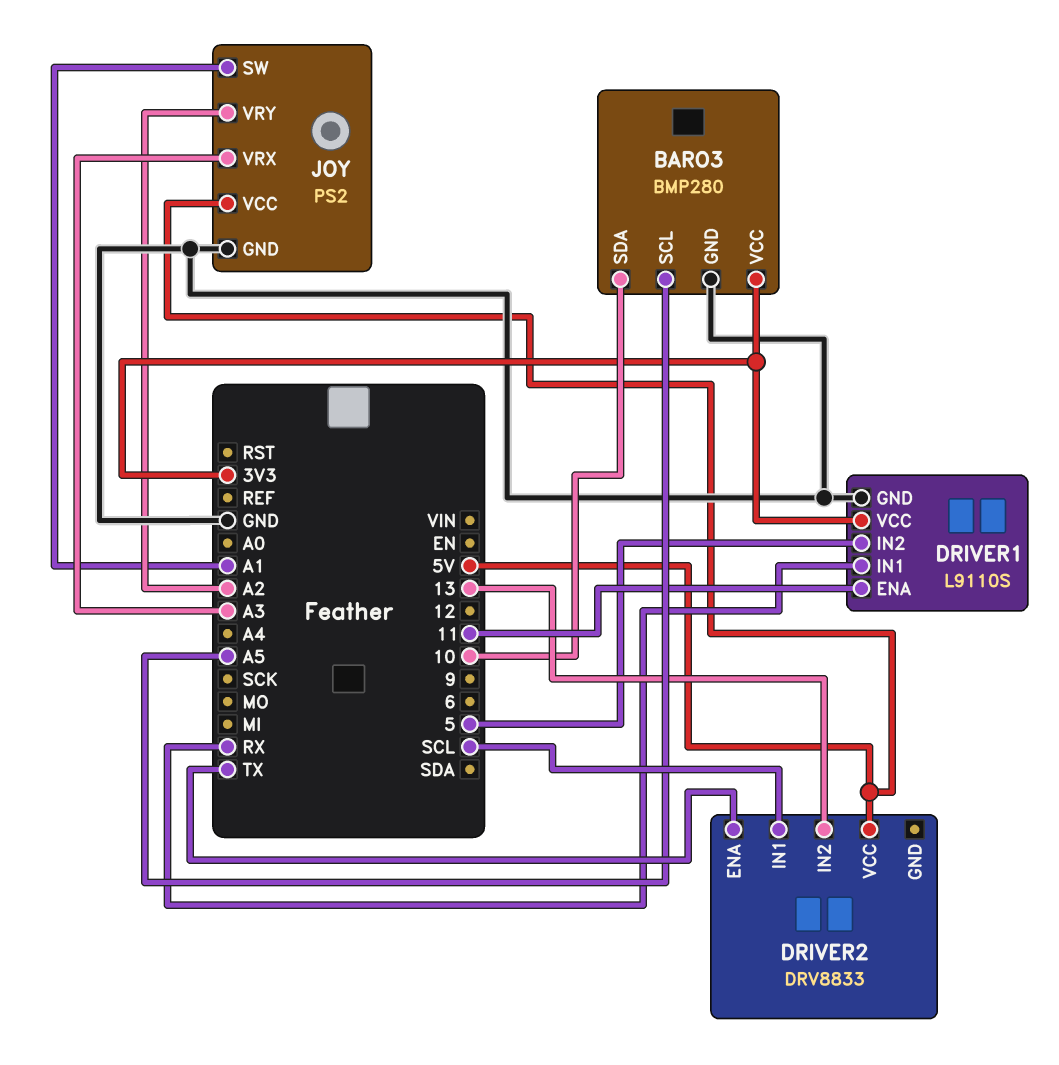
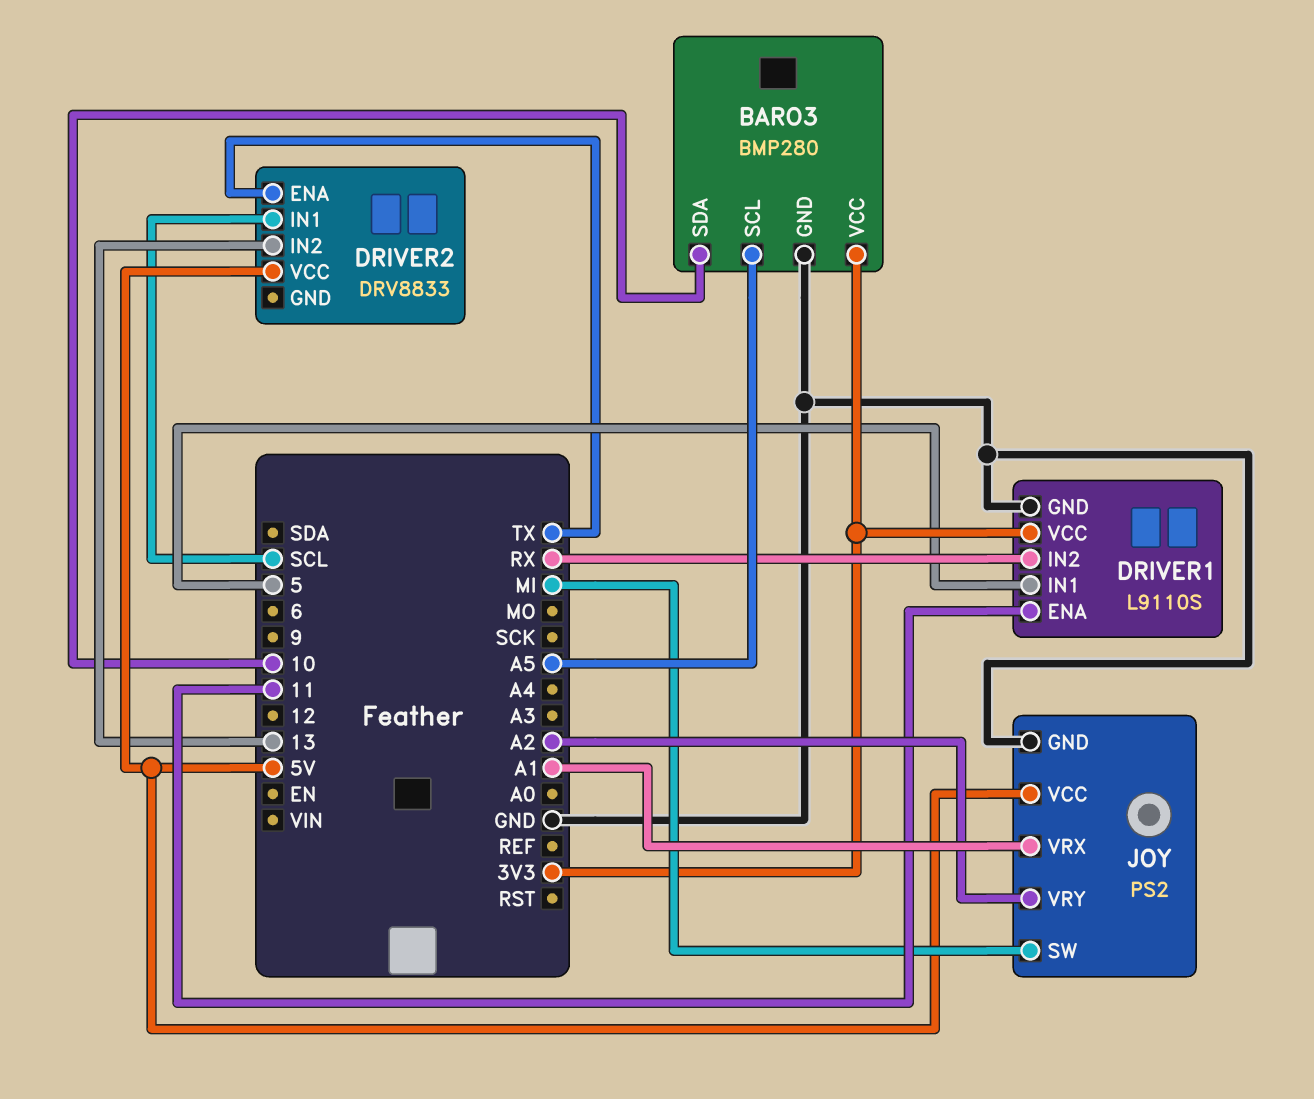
DRIVER1 pin IN1: RX -> 5
DRIVER1 pin IN2: 5 -> RX
JOY pin SW: A1 -> MI
JOY pin VRX: A3 -> A1

